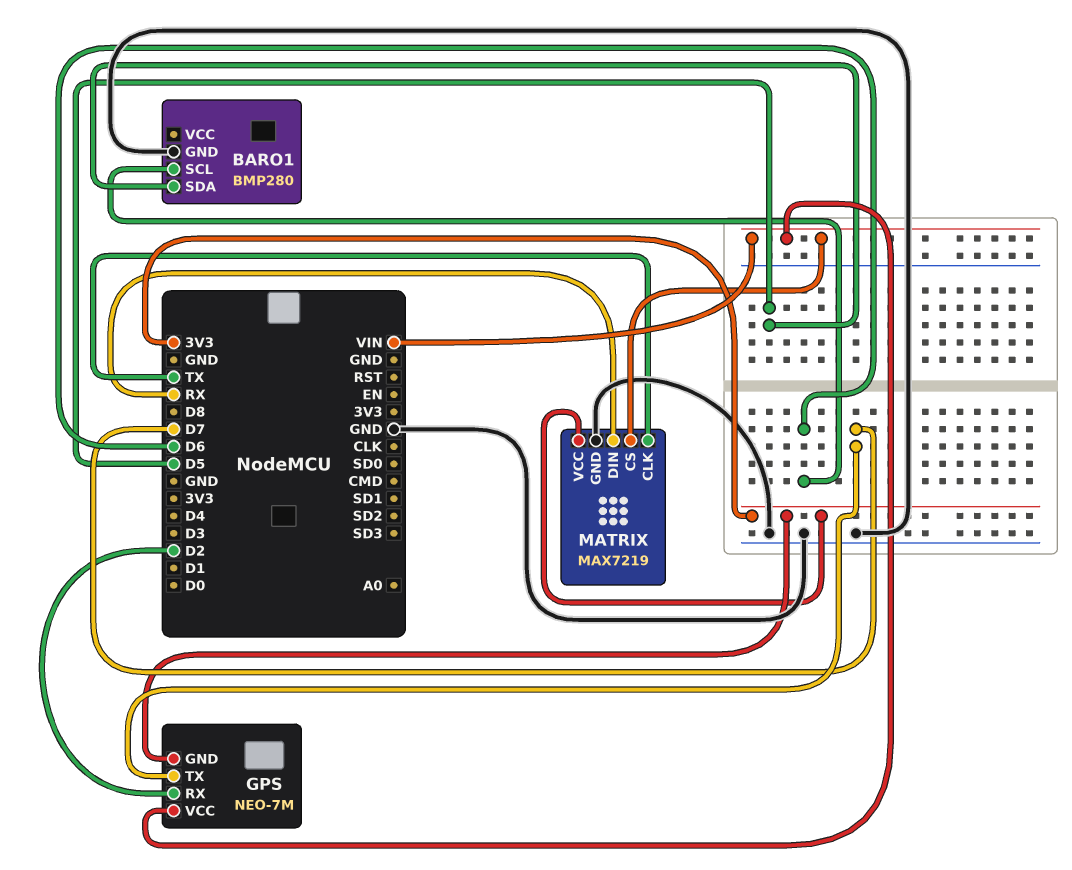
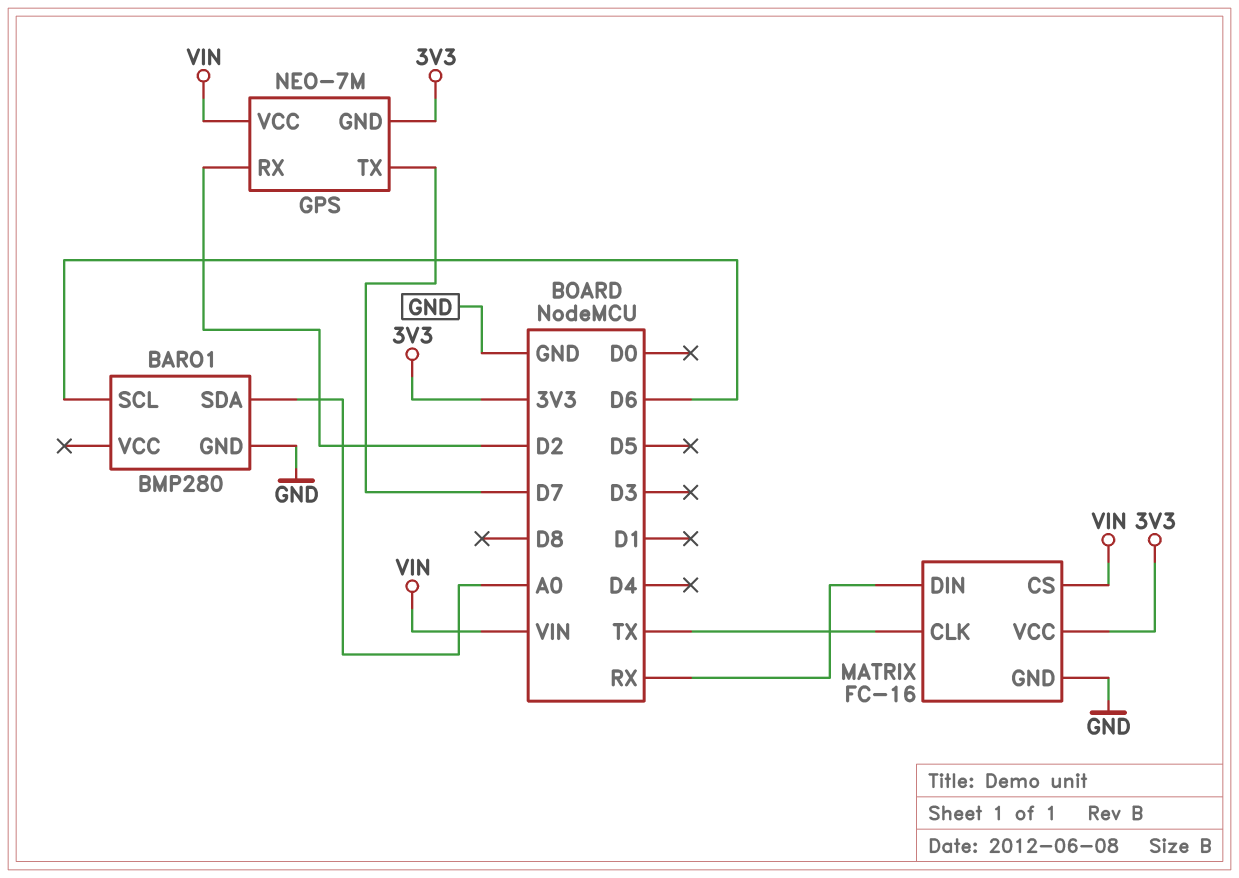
BARO1 pin SDA: D5 -> A0
MATRIX: MAX7219 -> FC-16

